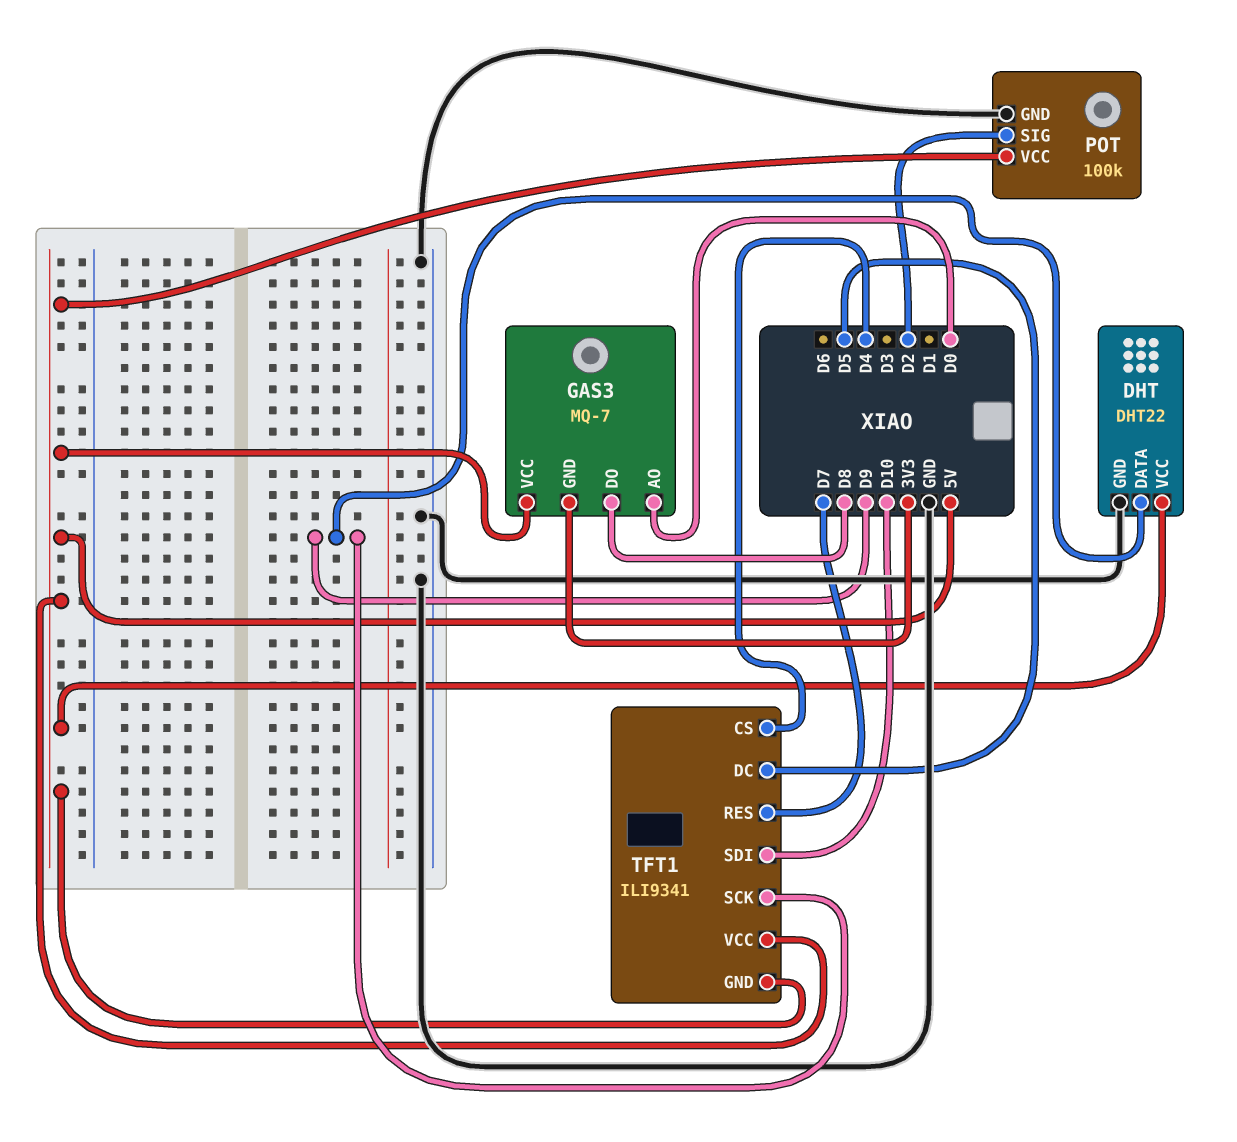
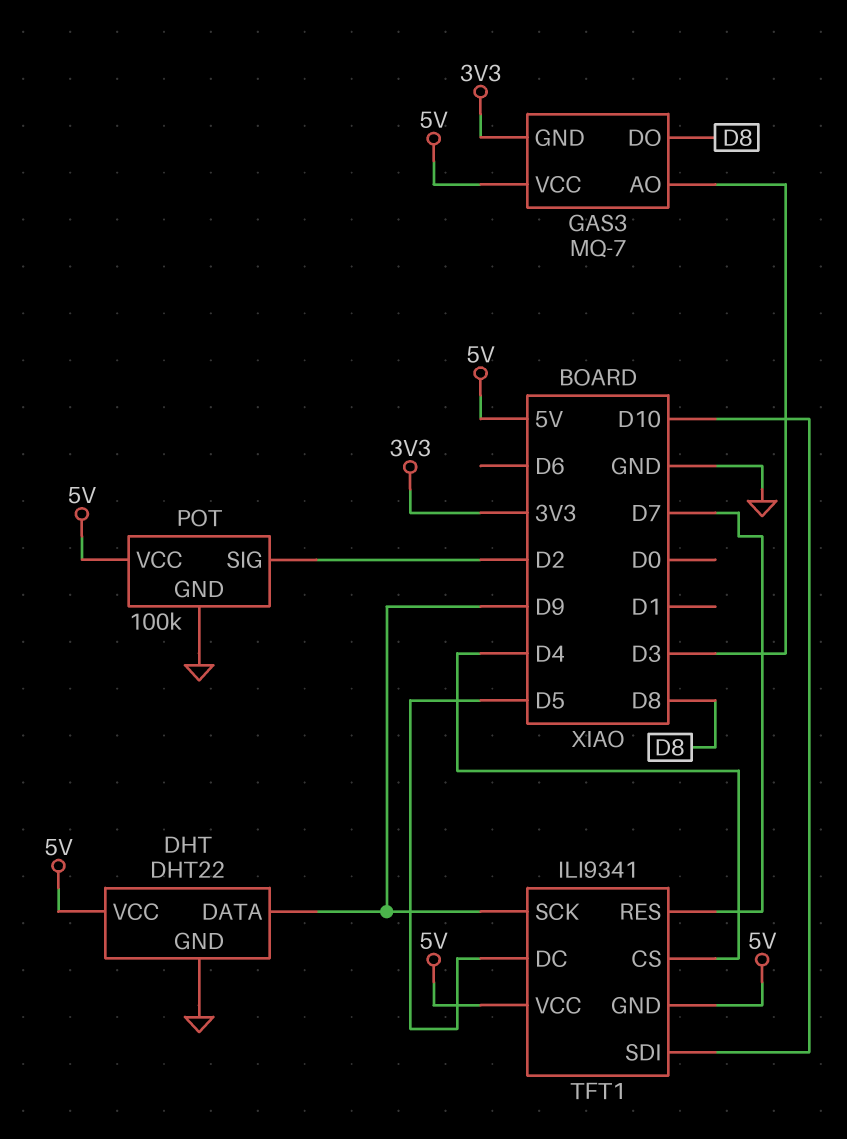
GAS3 pin AO: D0 -> D3

